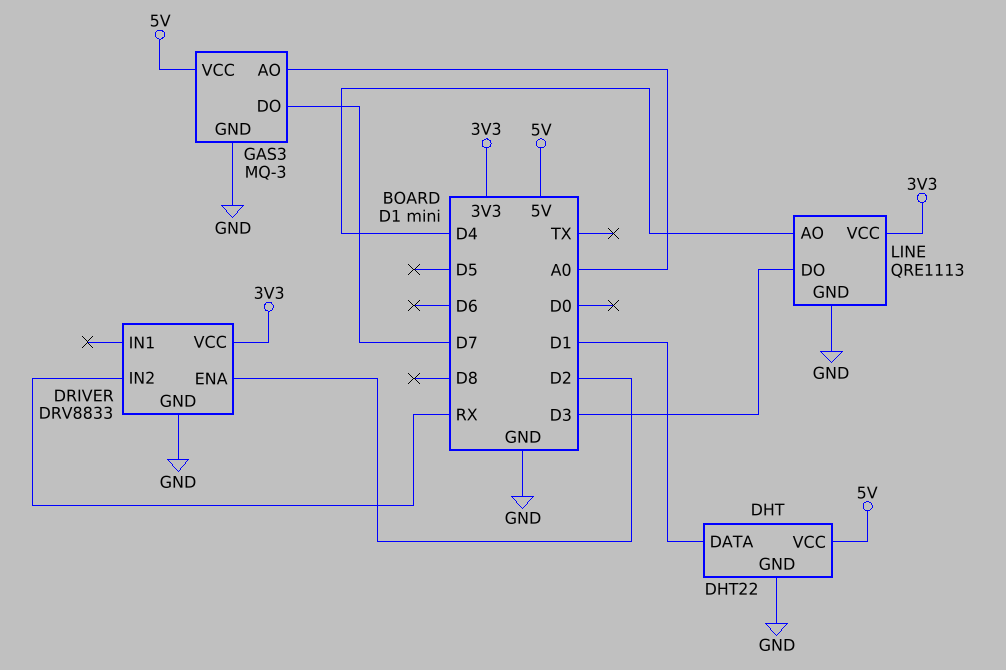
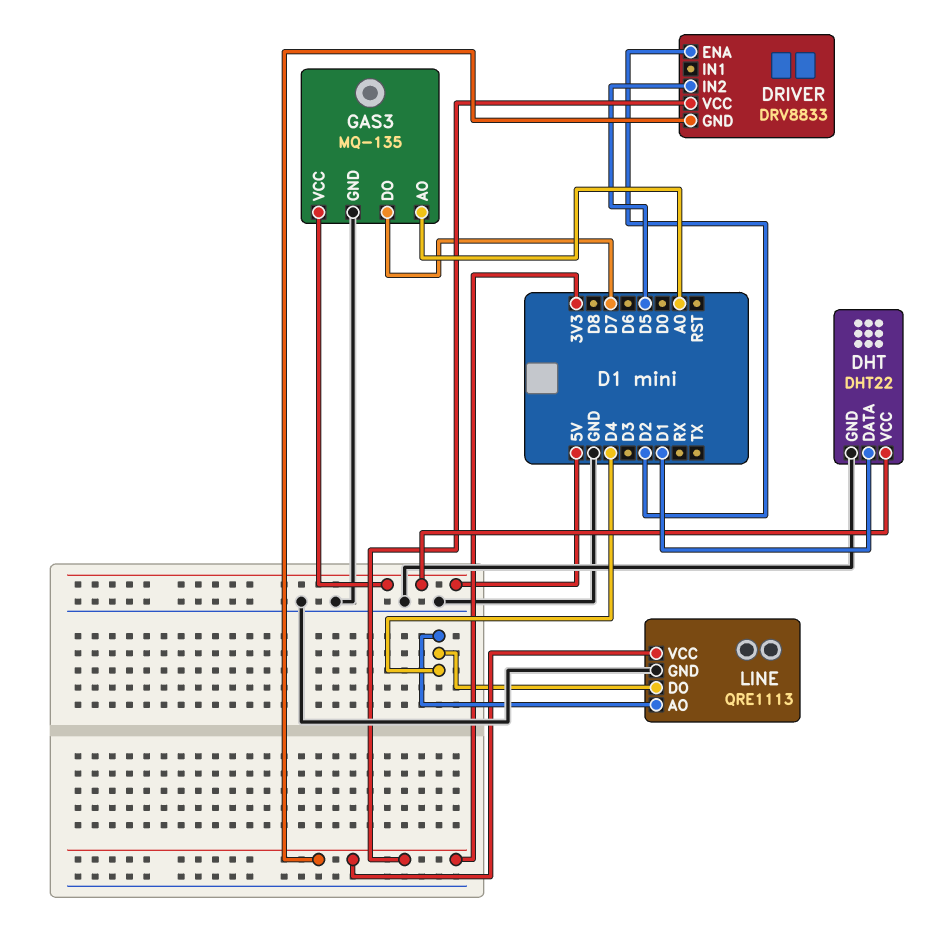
DRIVER pin GND: GND -> 3V3
DRIVER pin IN2: RX -> D5
GAS3: MQ-3 -> MQ-135
LINE pin DO: D3 -> D4

